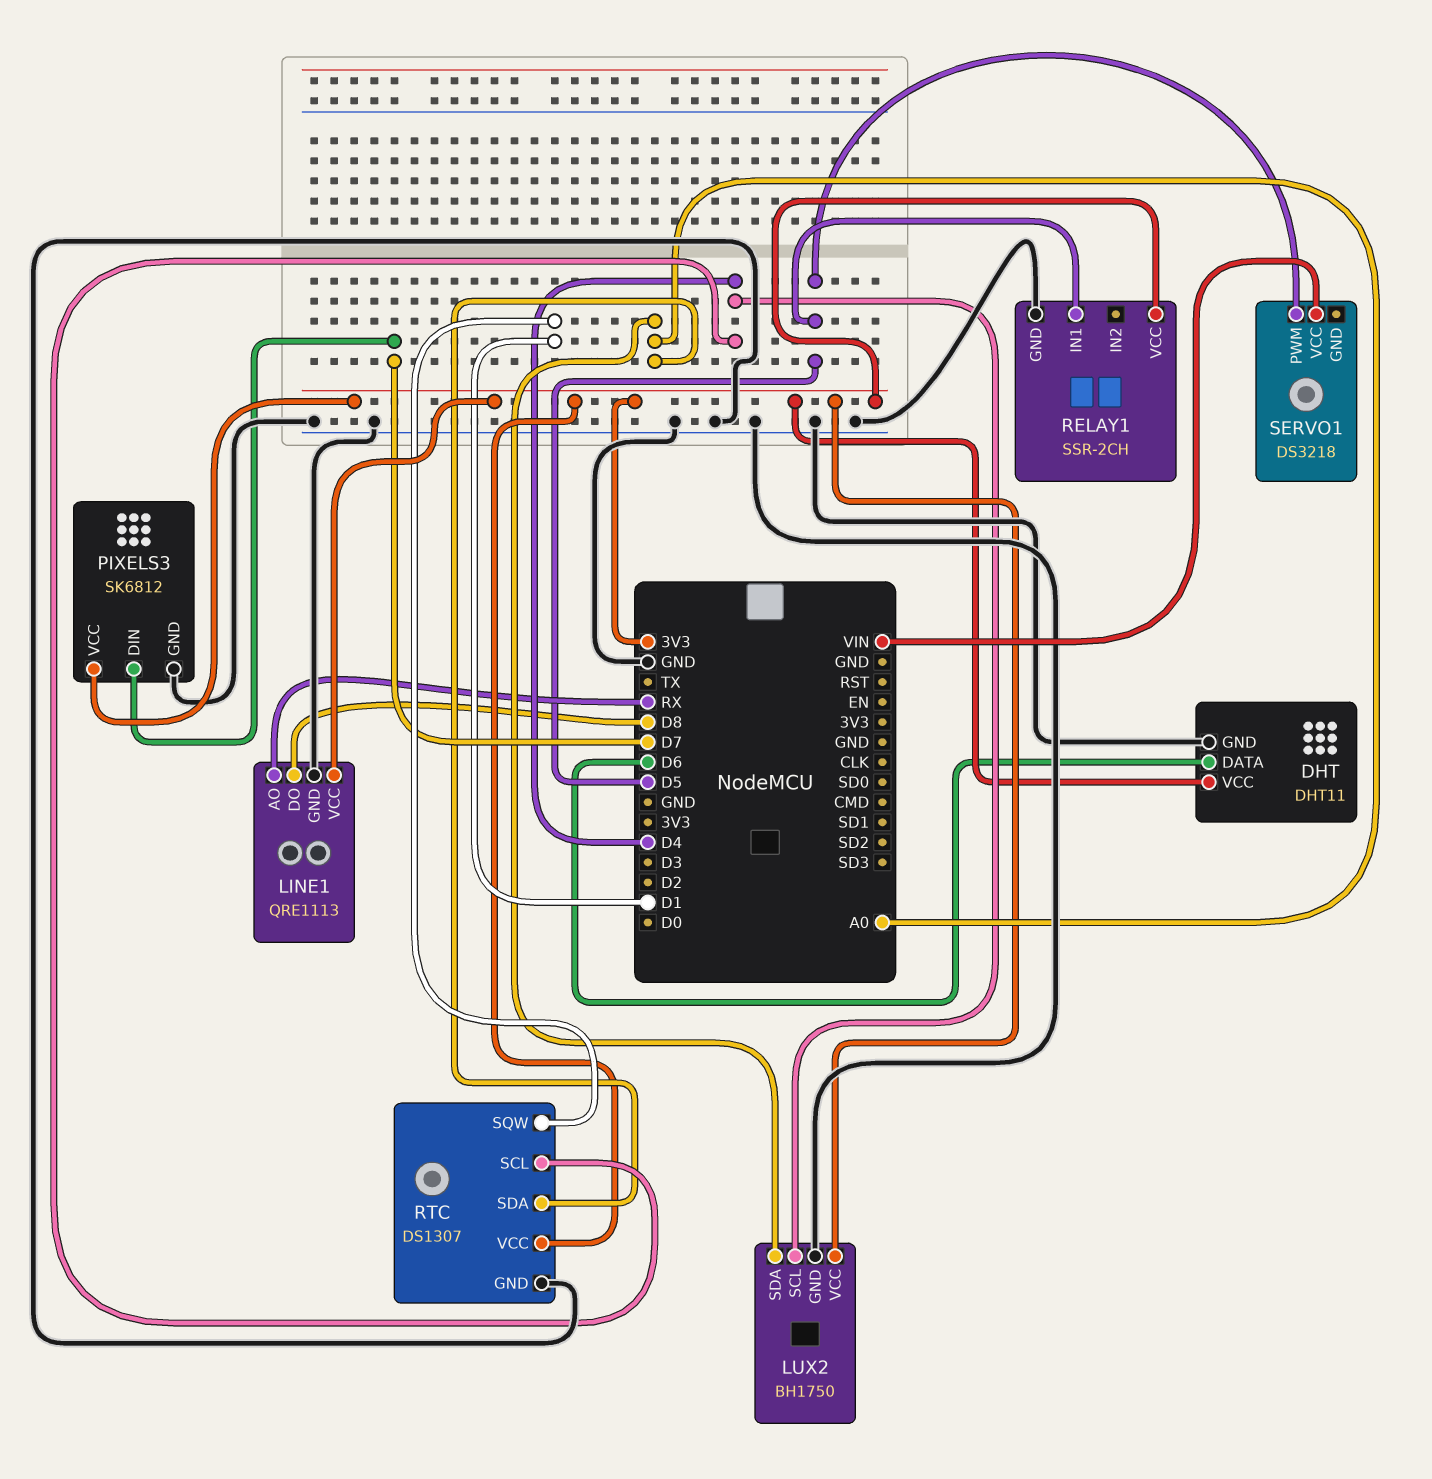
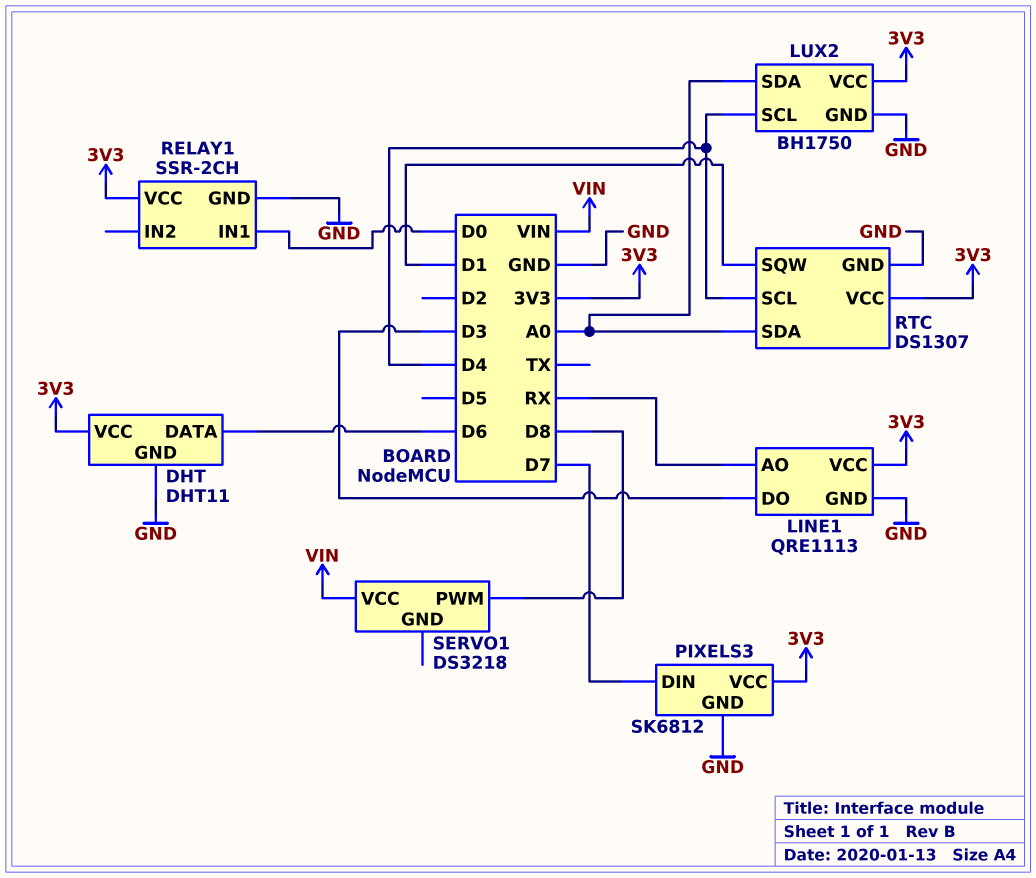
LINE1 pin DO: D8 -> D3
RELAY1 pin IN1: D5 -> D0
SERVO1 pin PWM: D5 -> D8

